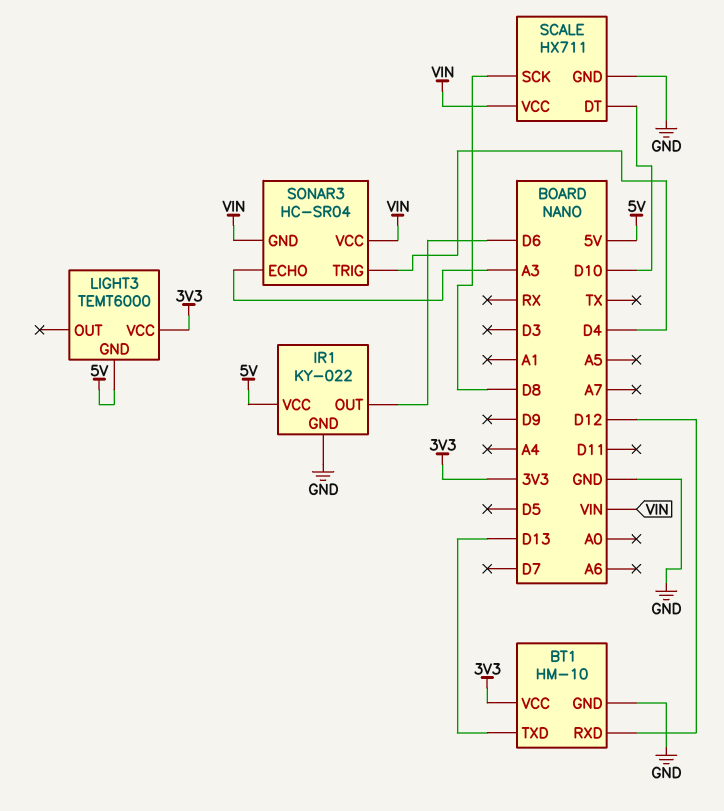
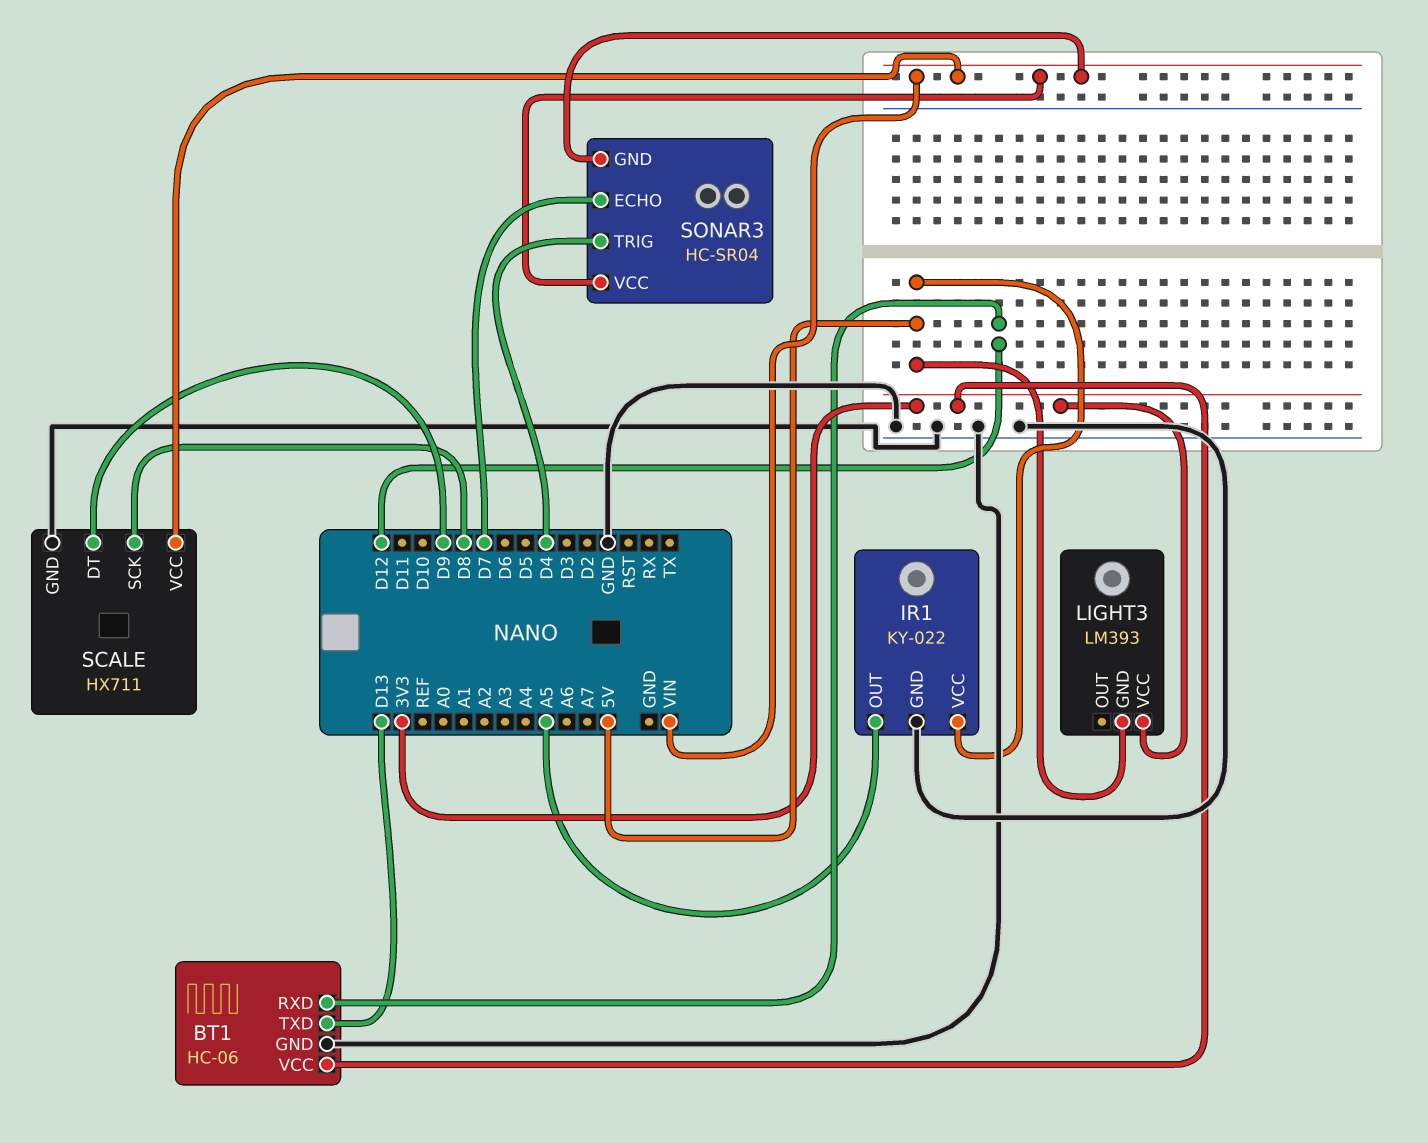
BT1: HM-10 -> HC-06
IR1 pin OUT: D6 -> A5
LIGHT3: TEMT6000 -> LM393
SCALE pin DT: D10 -> D9
SONAR3 pin ECHO: A3 -> D7

